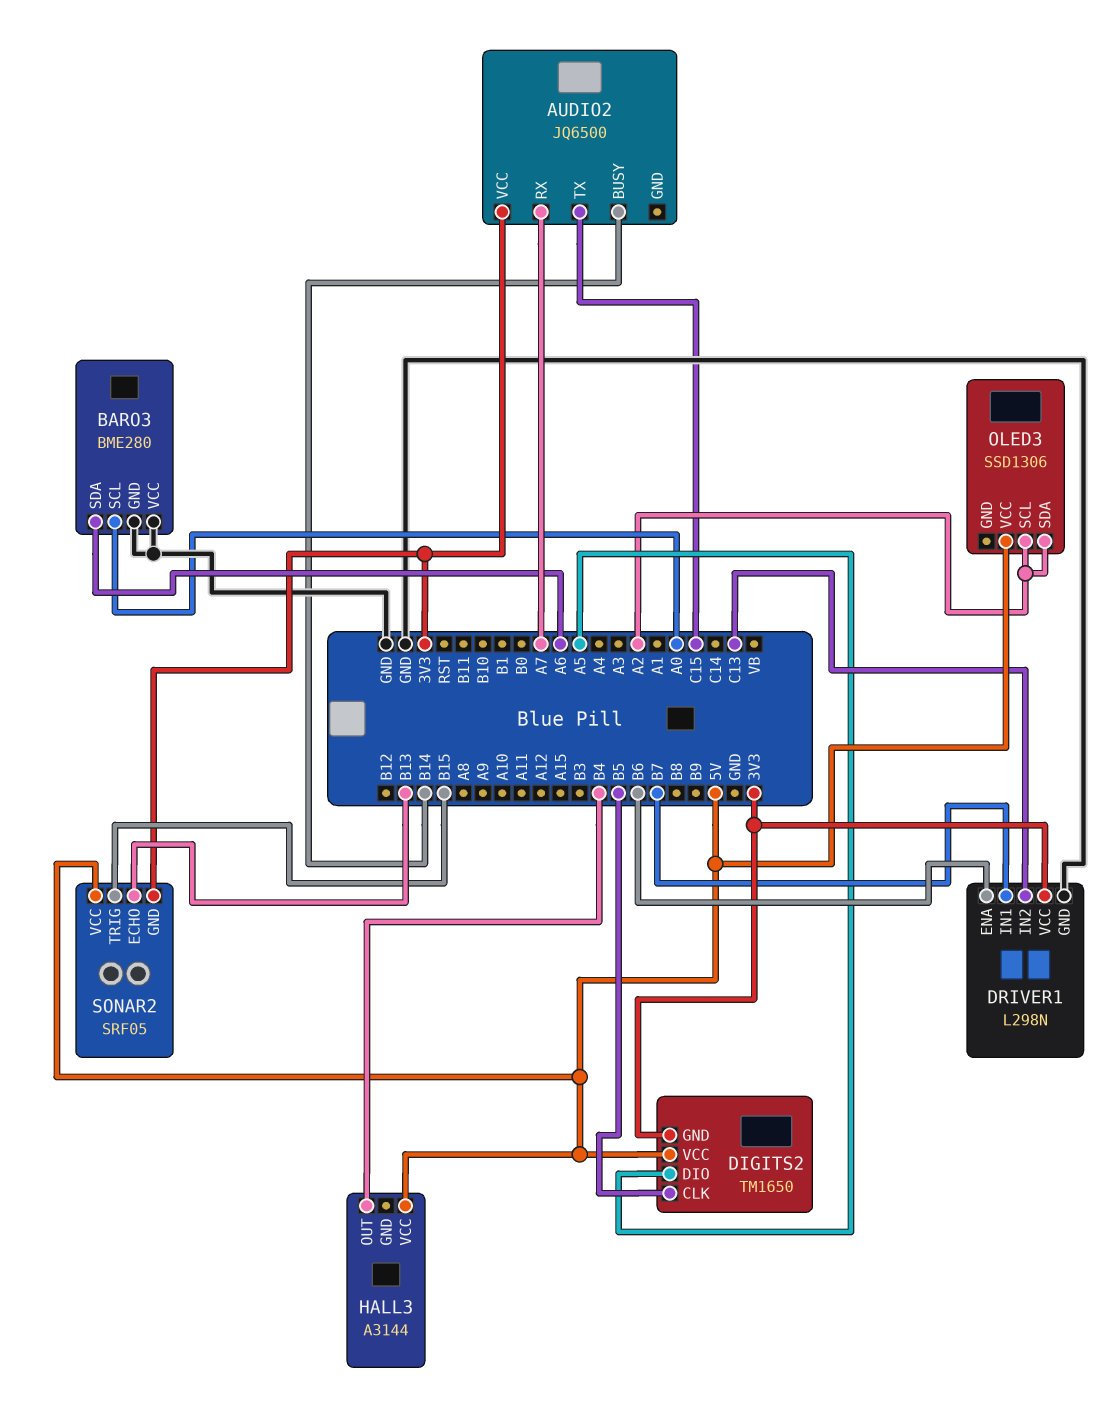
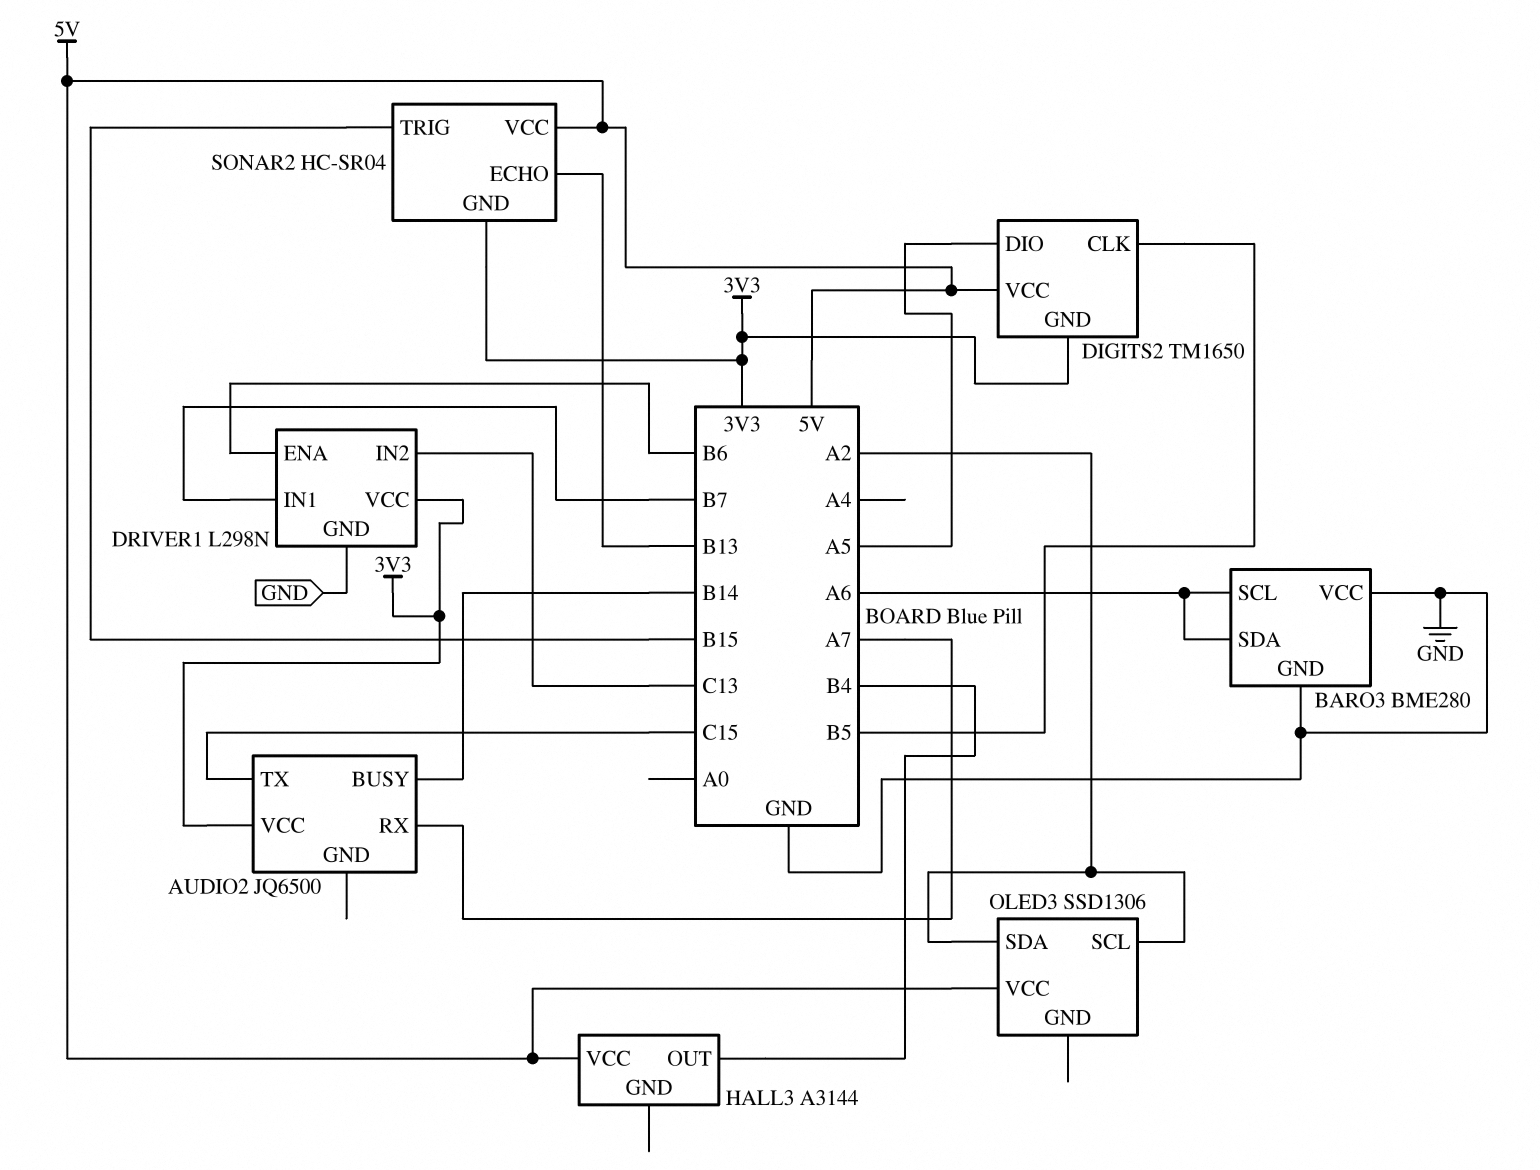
BARO3 pin SCL: A0 -> A6
SONAR2: SRF05 -> HC-SR04

